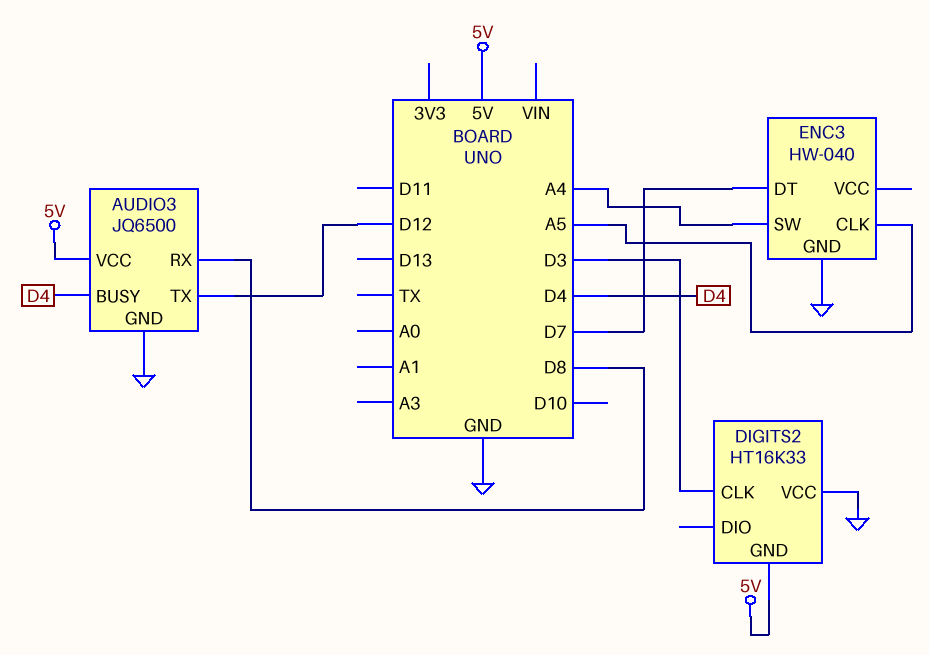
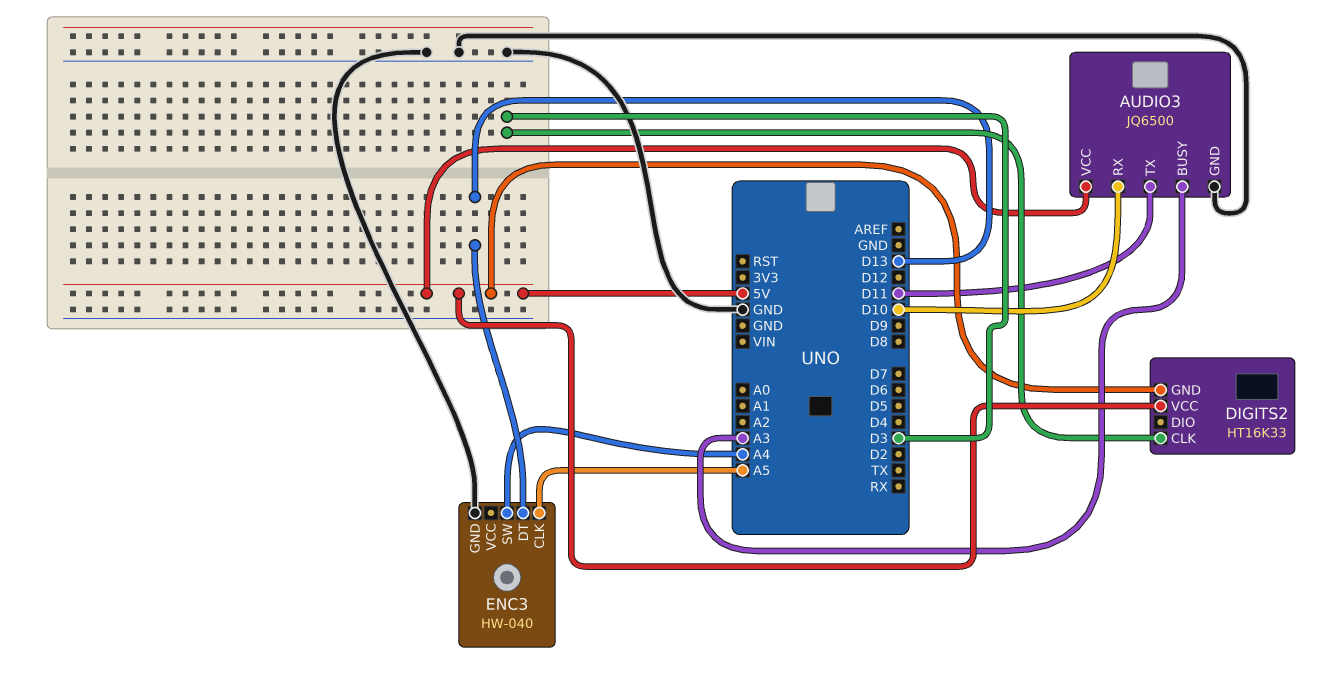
AUDIO3 pin BUSY: D4 -> A3
AUDIO3 pin RX: D8 -> D10
AUDIO3 pin TX: D12 -> D11
DIGITS2 pin VCC: GND -> 5V
ENC3 pin DT: D7 -> D13

